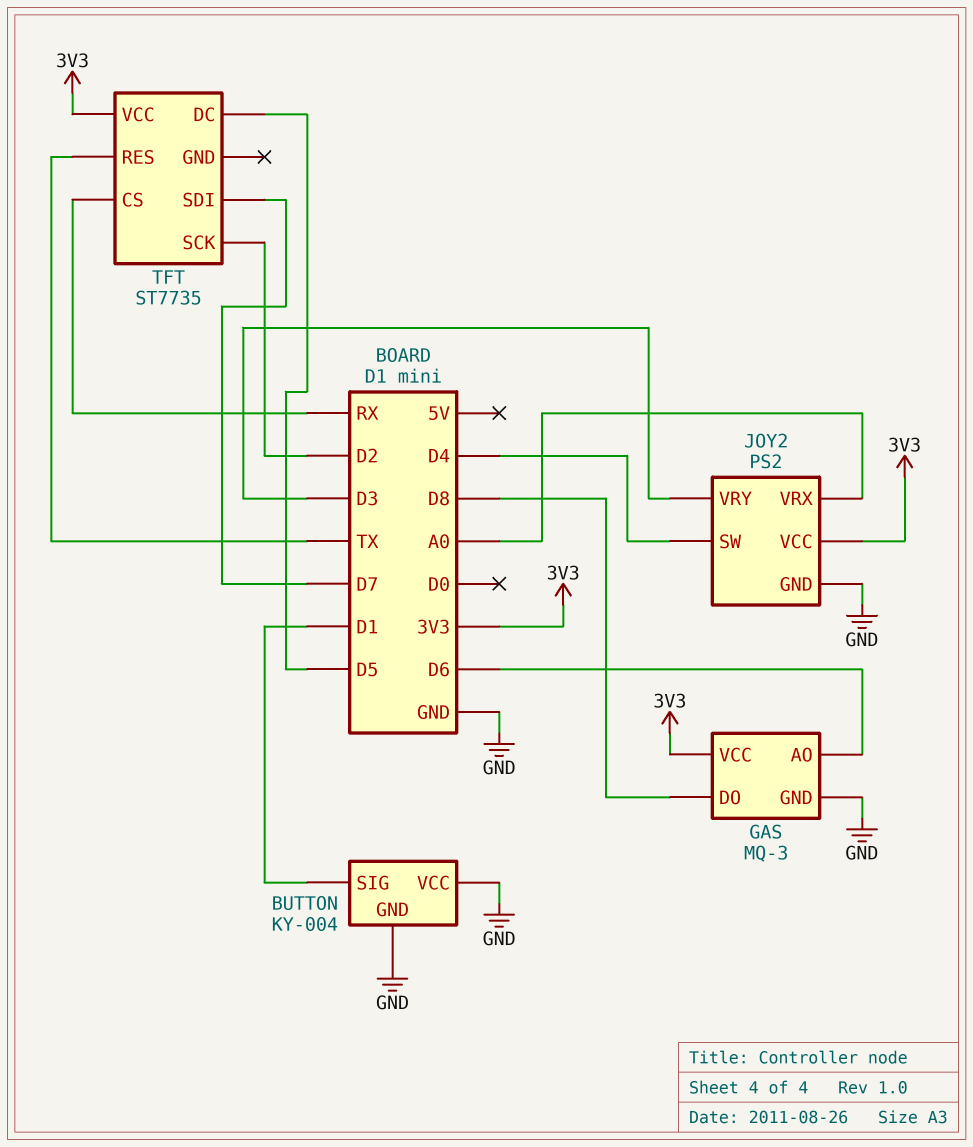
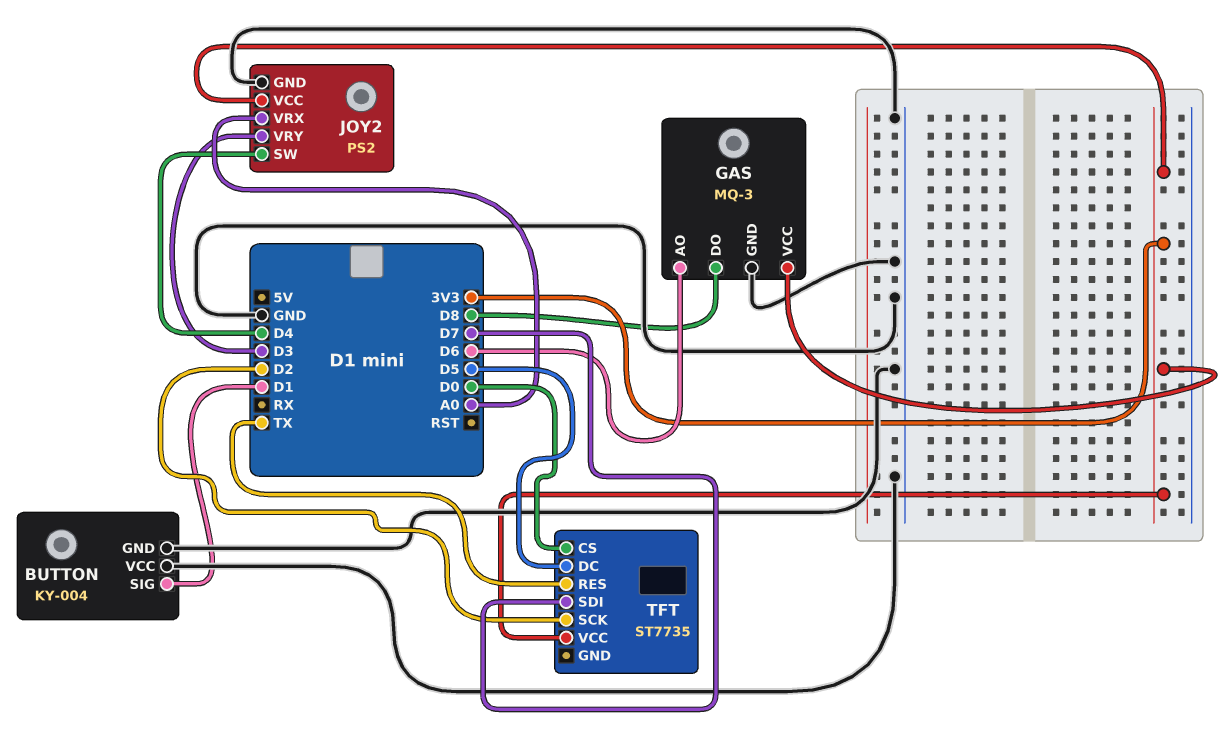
TFT pin CS: RX -> D0

